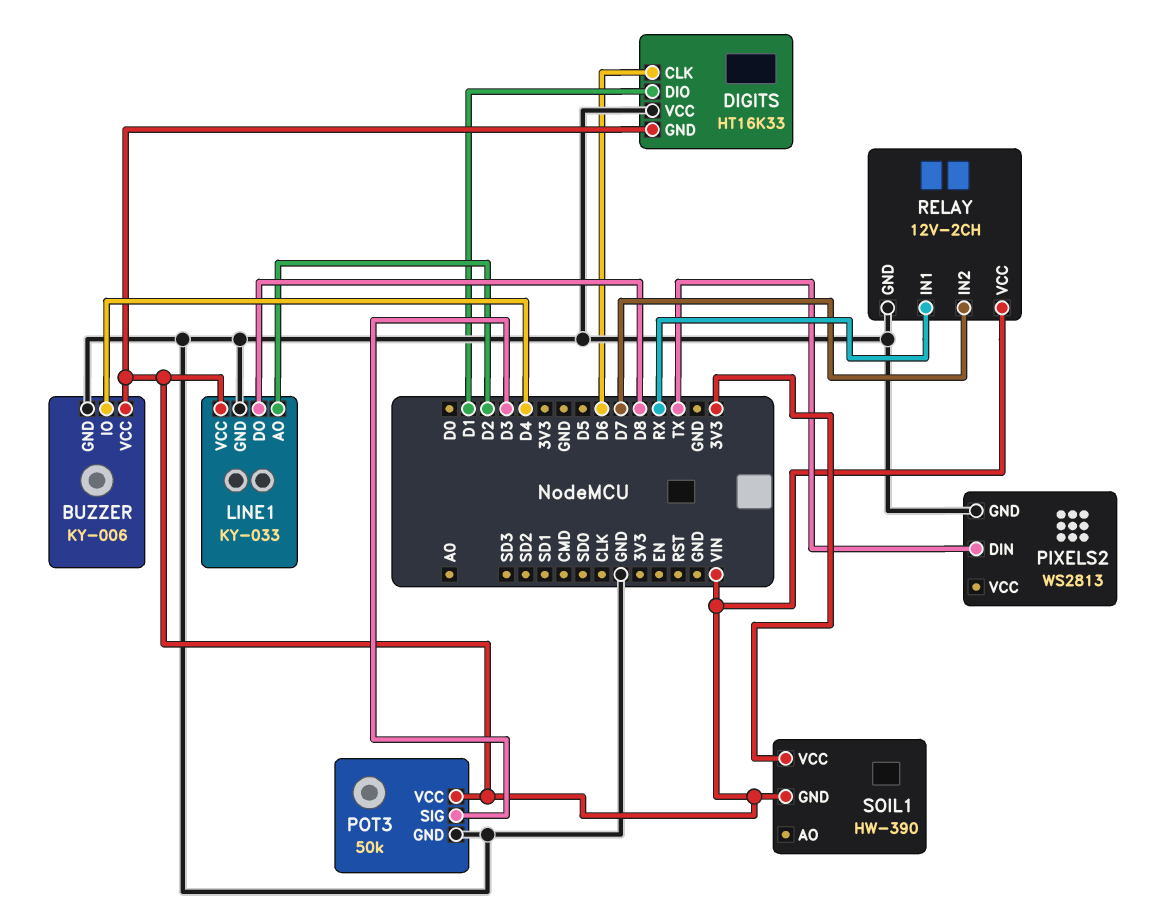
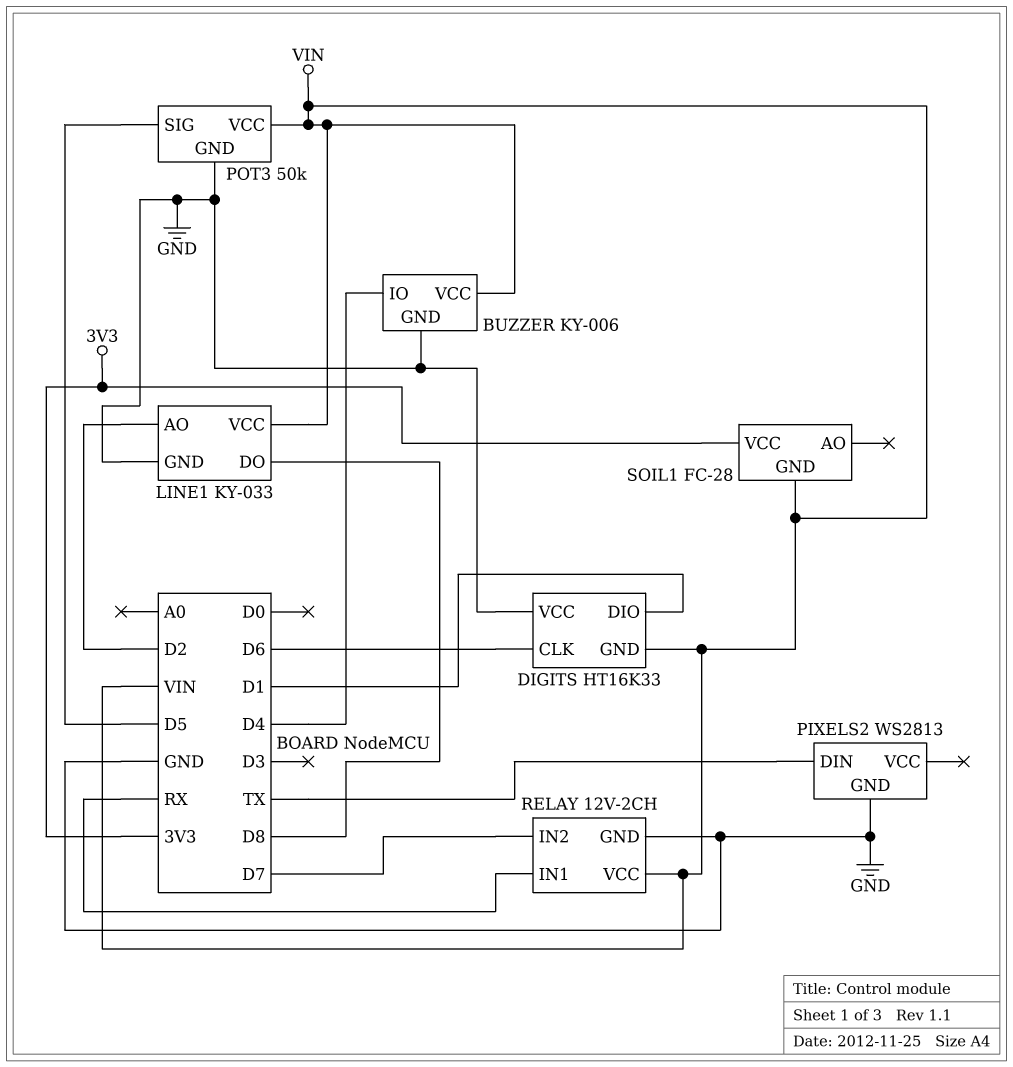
POT3 pin SIG: D3 -> D5
SOIL1: HW-390 -> FC-28

